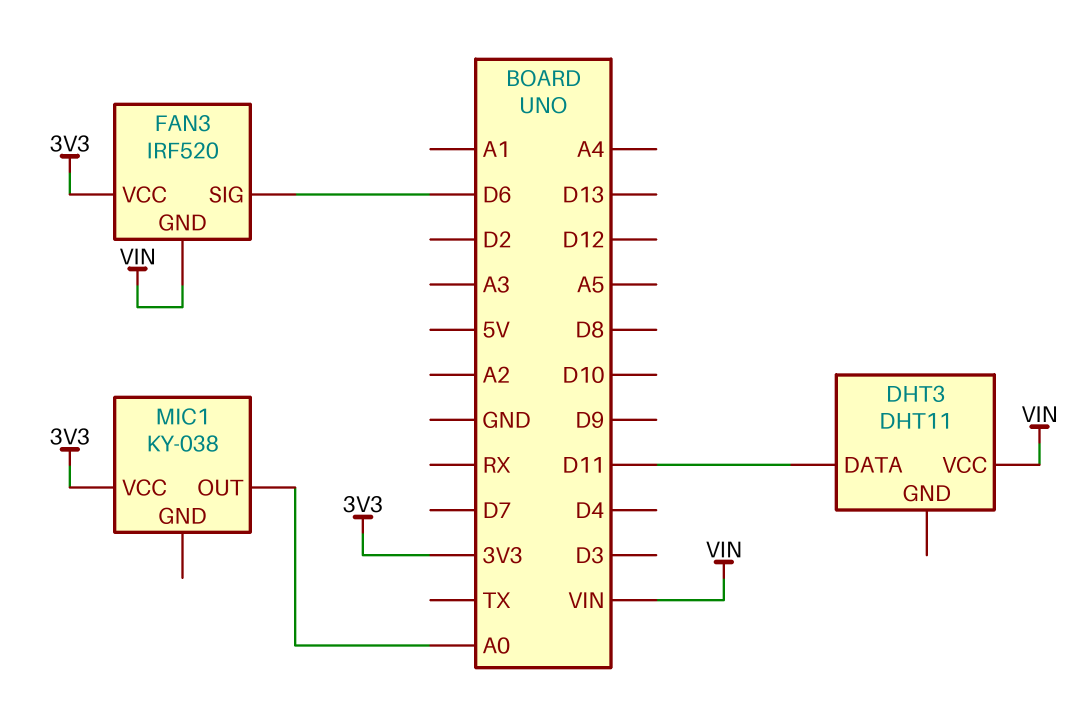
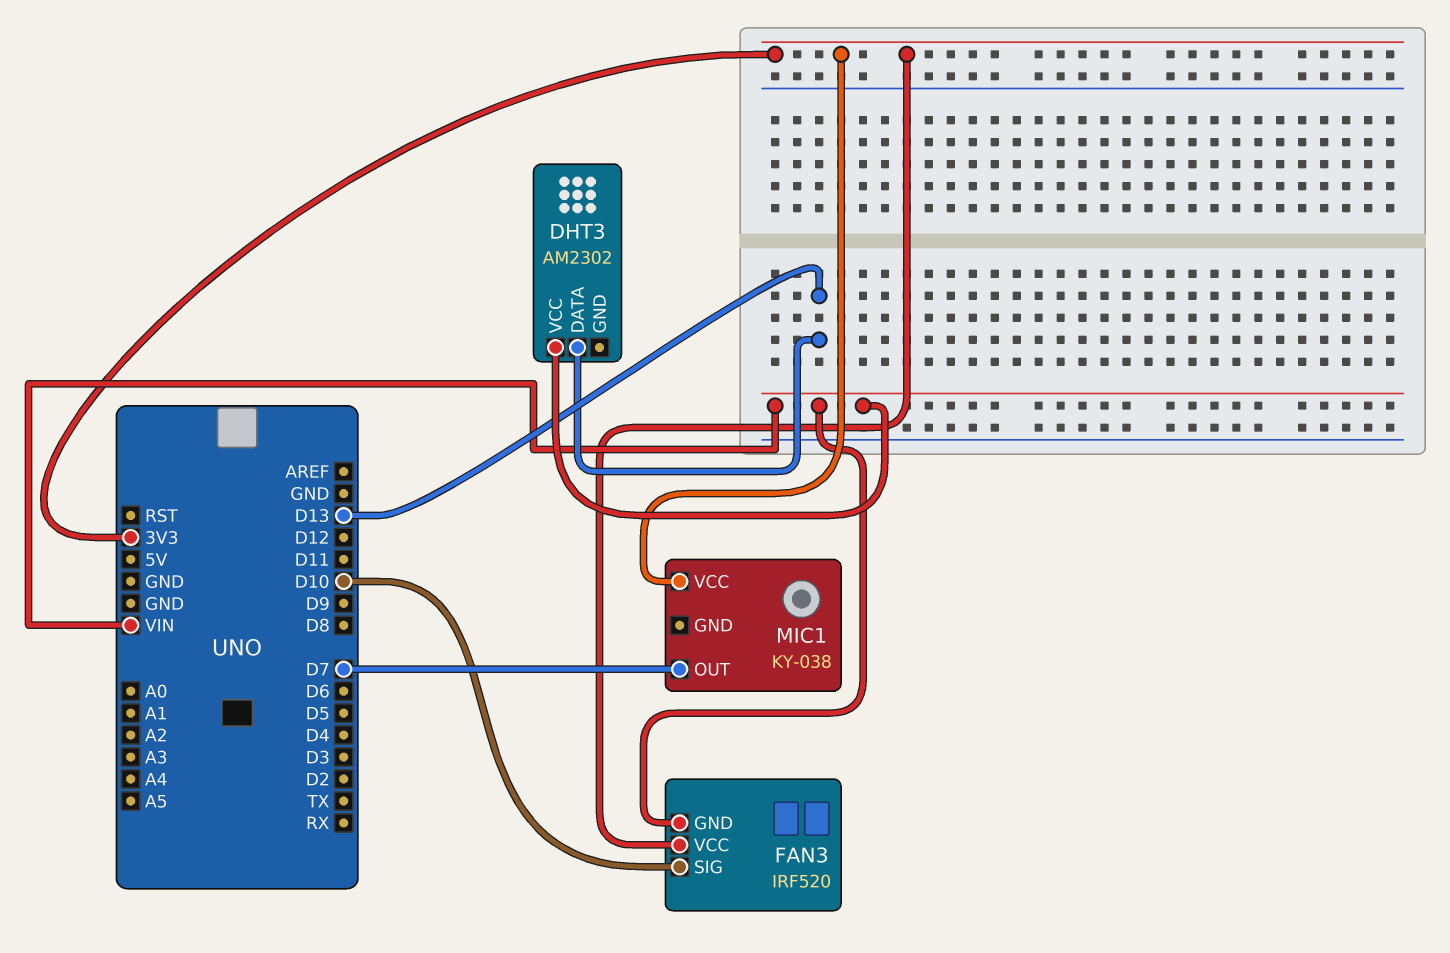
DHT3: DHT11 -> AM2302
DHT3 pin DATA: D11 -> D13
FAN3 pin SIG: D6 -> D10
MIC1 pin OUT: A0 -> D7

